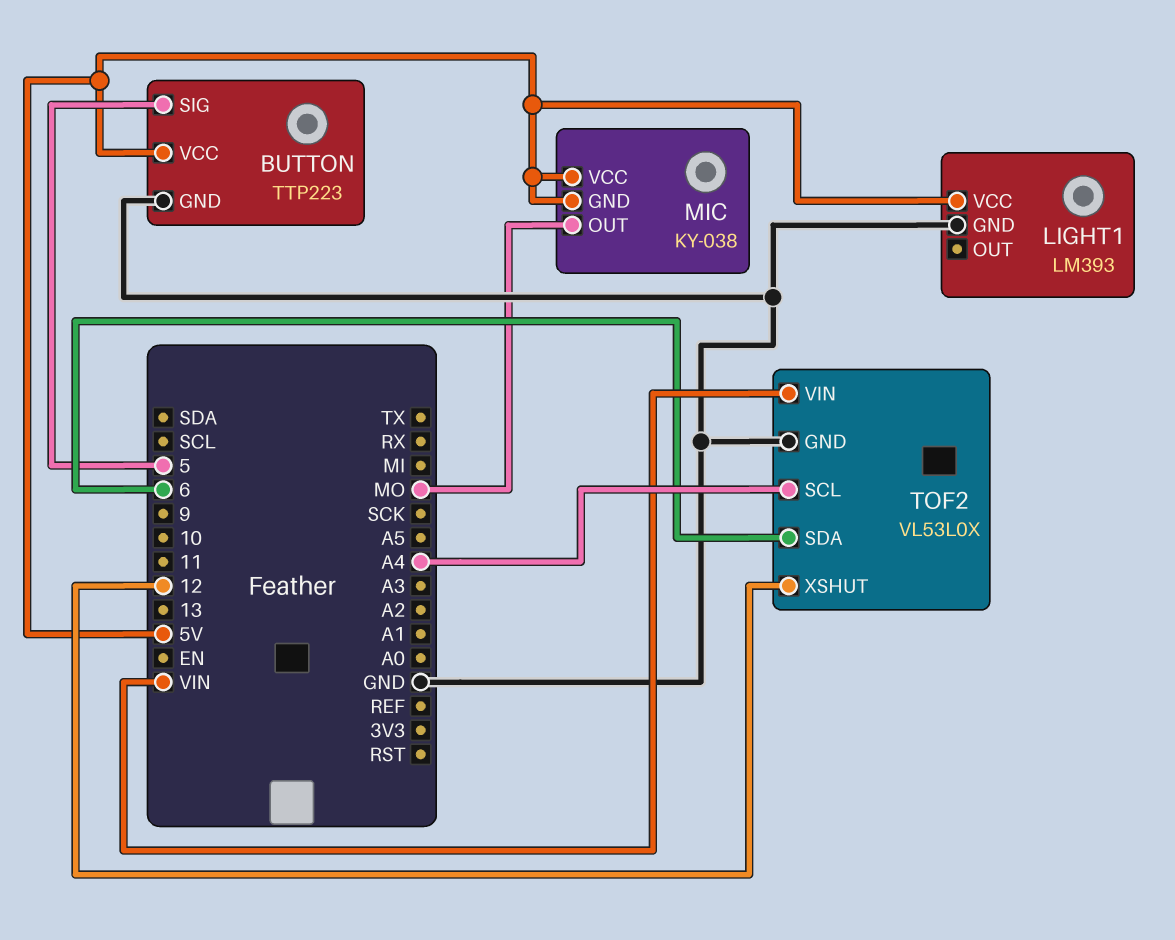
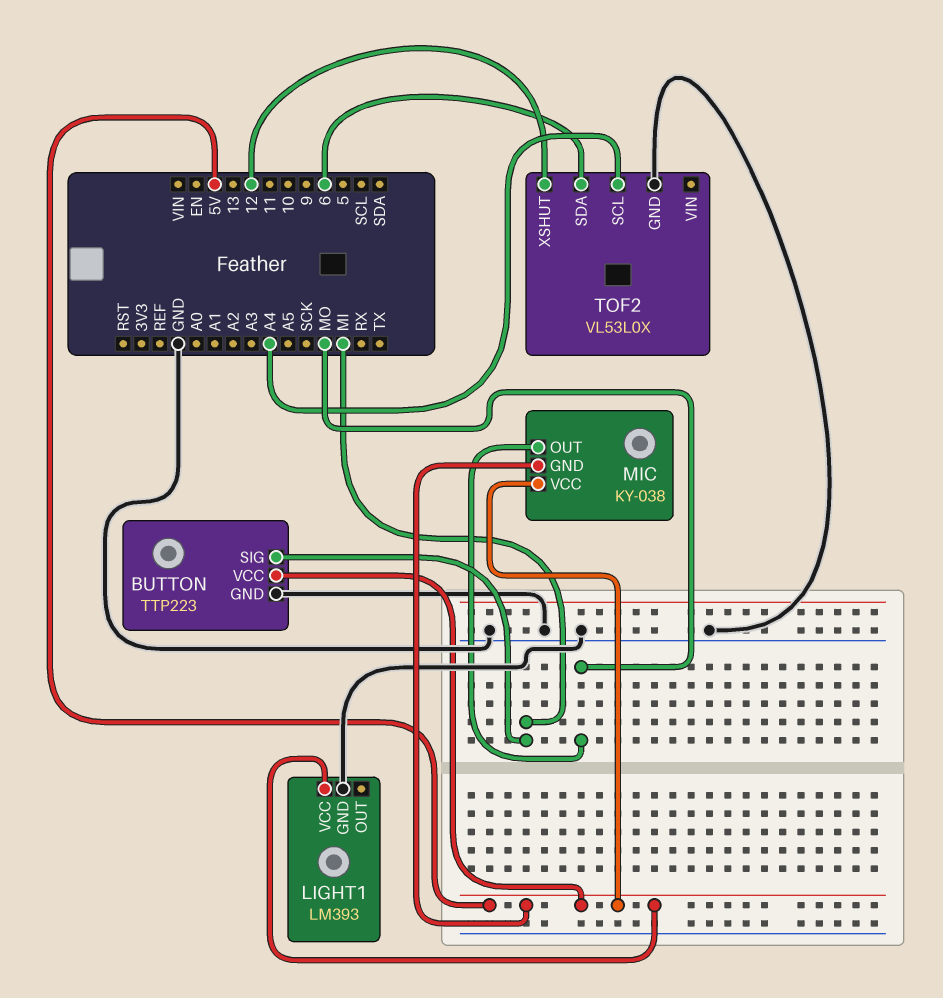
BUTTON pin SIG: 5 -> MI
TOF2 pin VIN: VIN -> none

